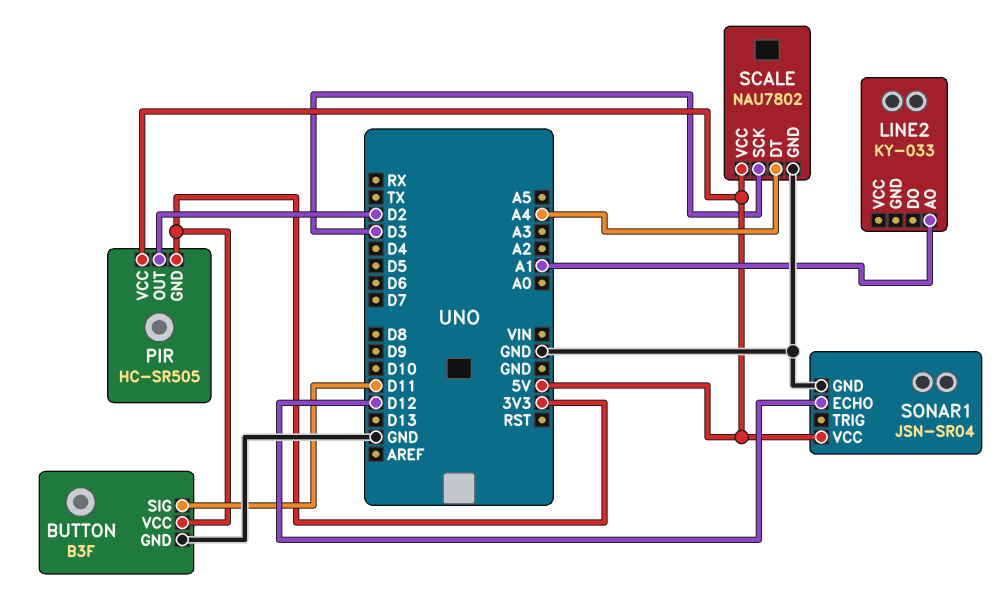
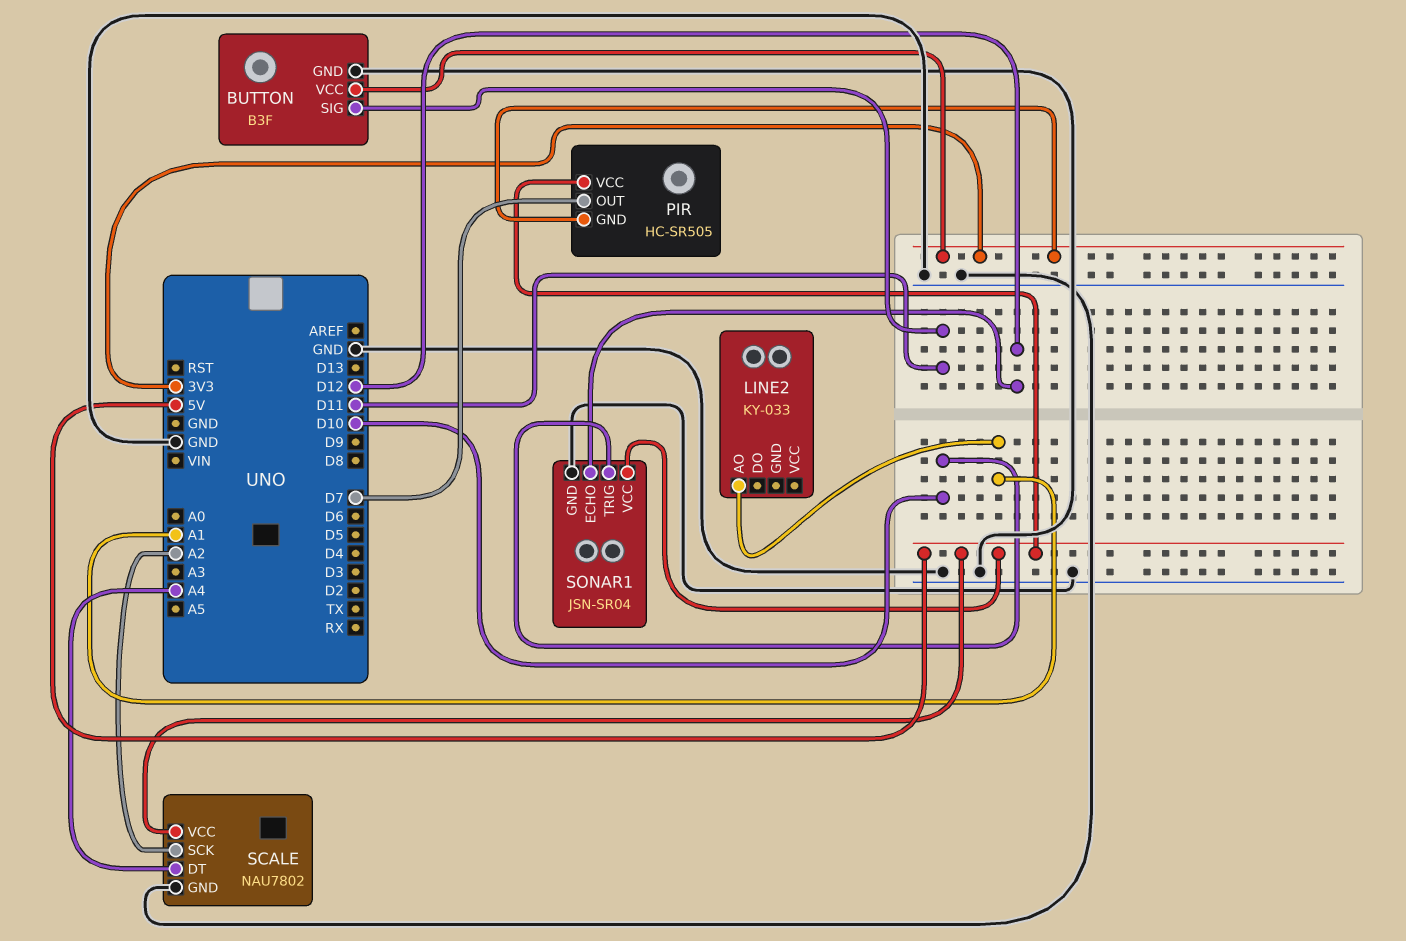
PIR pin OUT: D2 -> D7
SCALE pin SCK: D3 -> A2
SONAR1 pin TRIG: none -> D10

